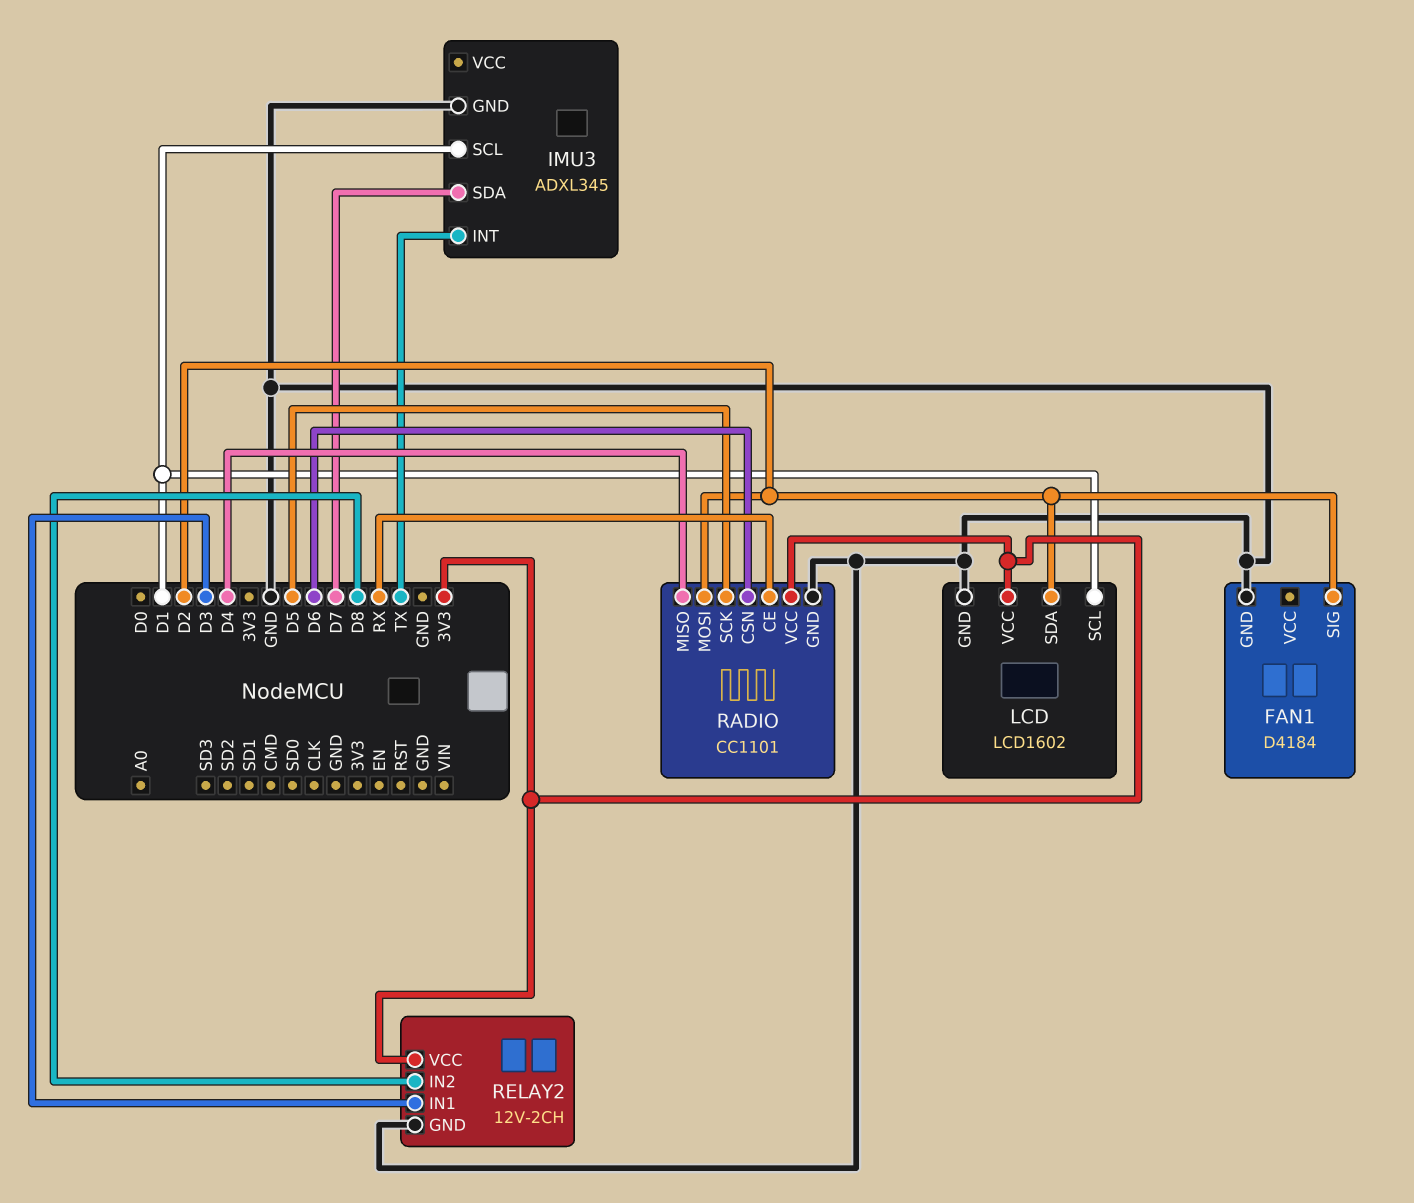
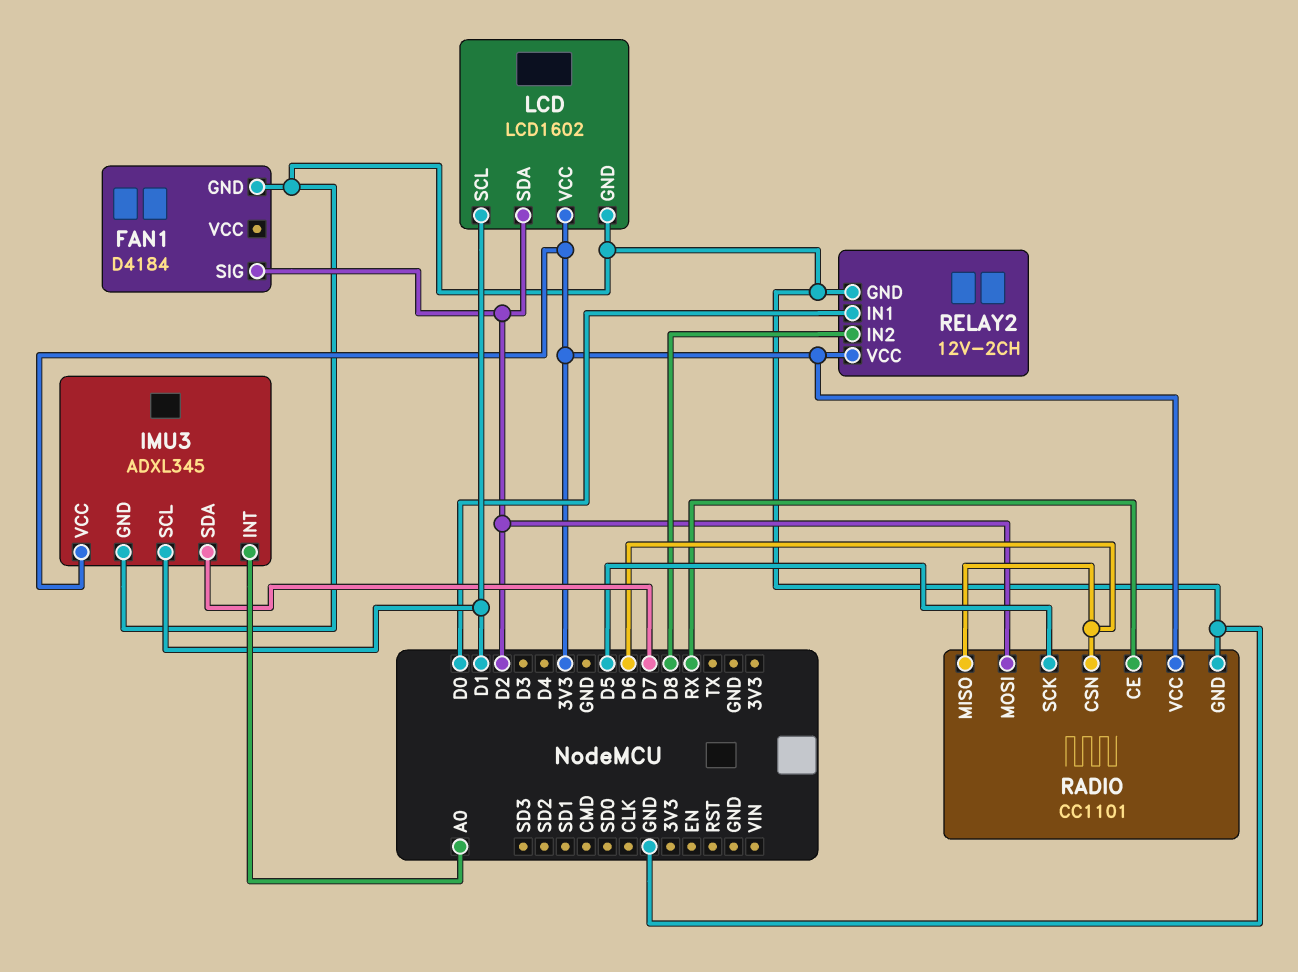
IMU3 pin INT: TX -> A0
IMU3 pin VCC: none -> 3V3
RADIO pin MISO: D4 -> D6
RELAY2 pin IN1: D3 -> D0

